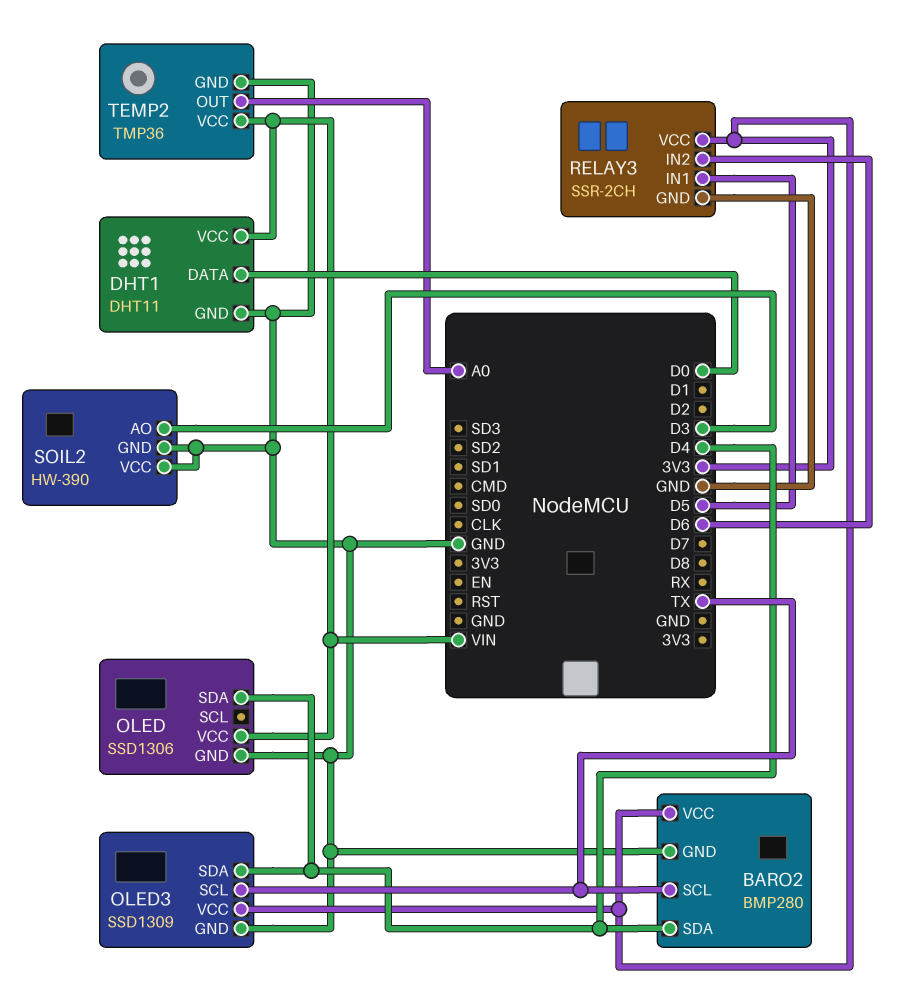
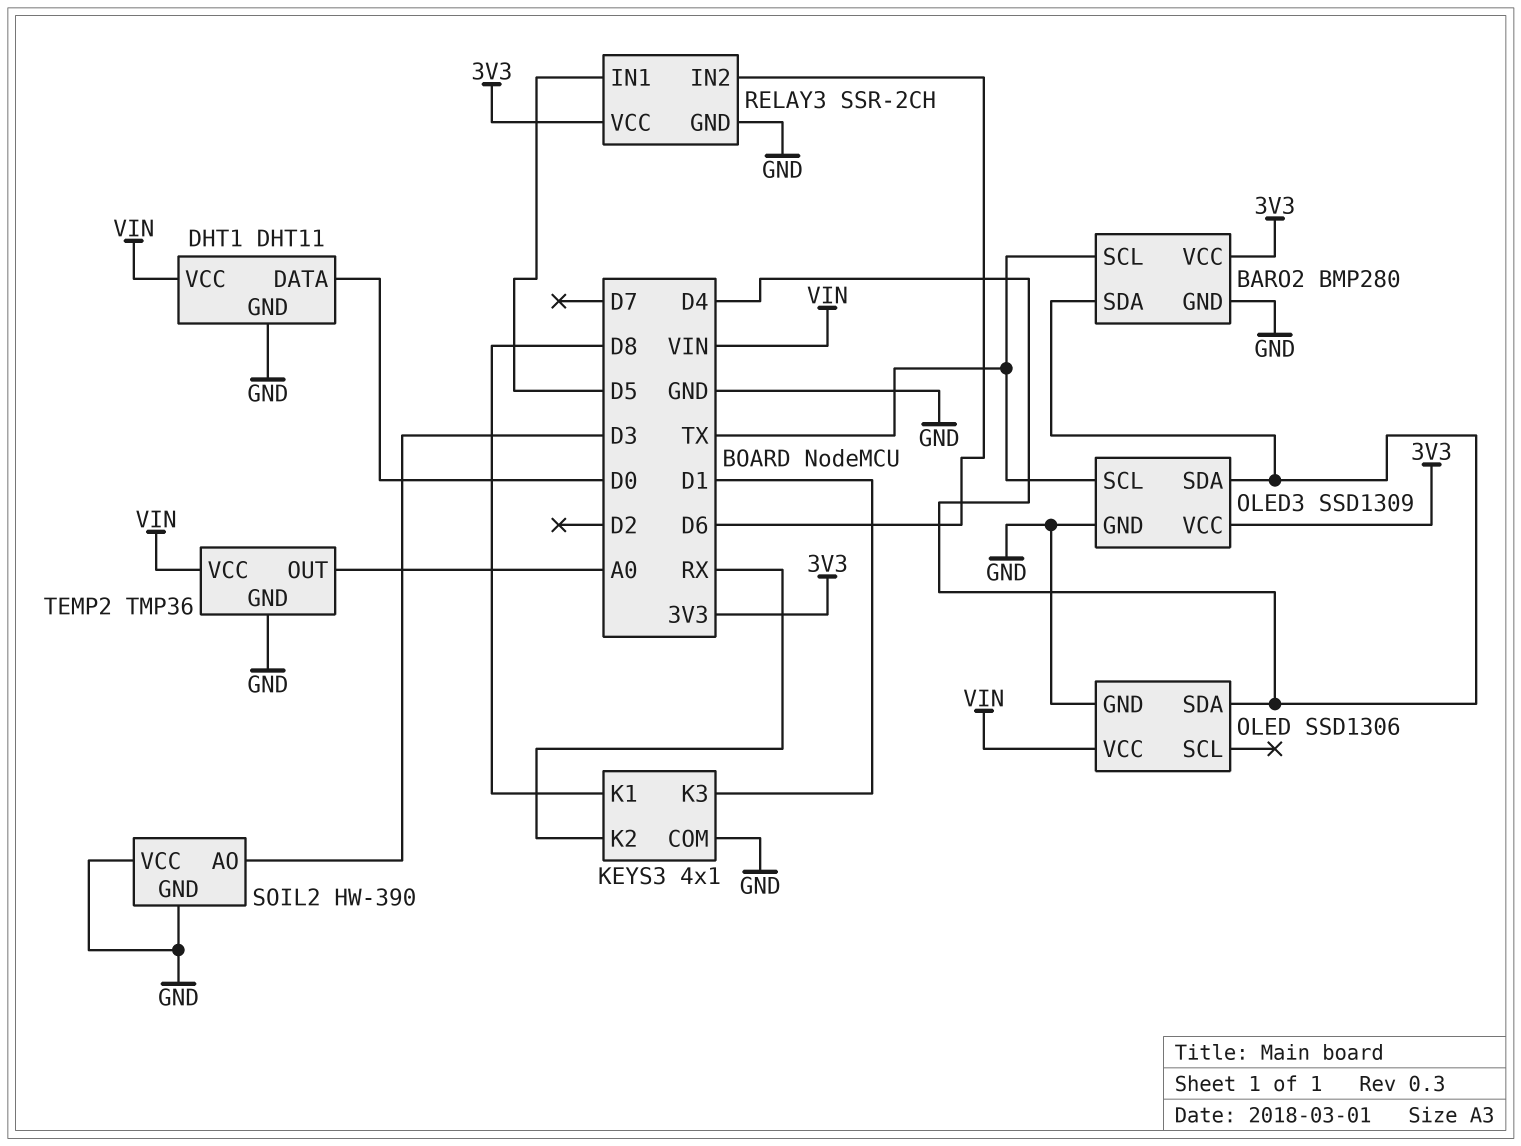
KEYS3: none -> 4x1
KEYS3 pin COM: none -> GND
KEYS3 pin K1: none -> D8
KEYS3 pin K2: none -> RX
KEYS3 pin K3: none -> D1

